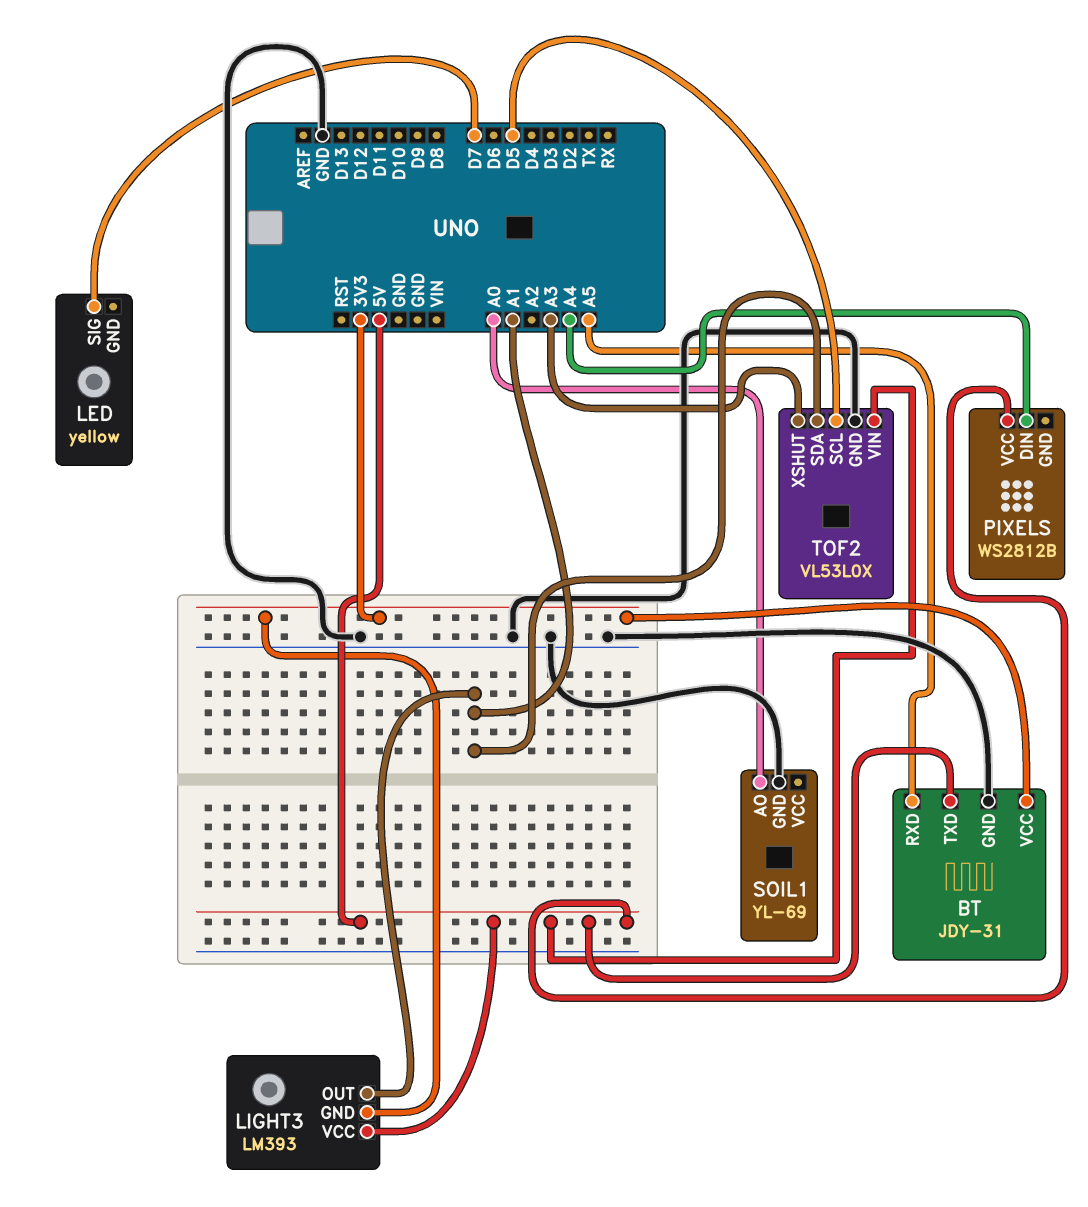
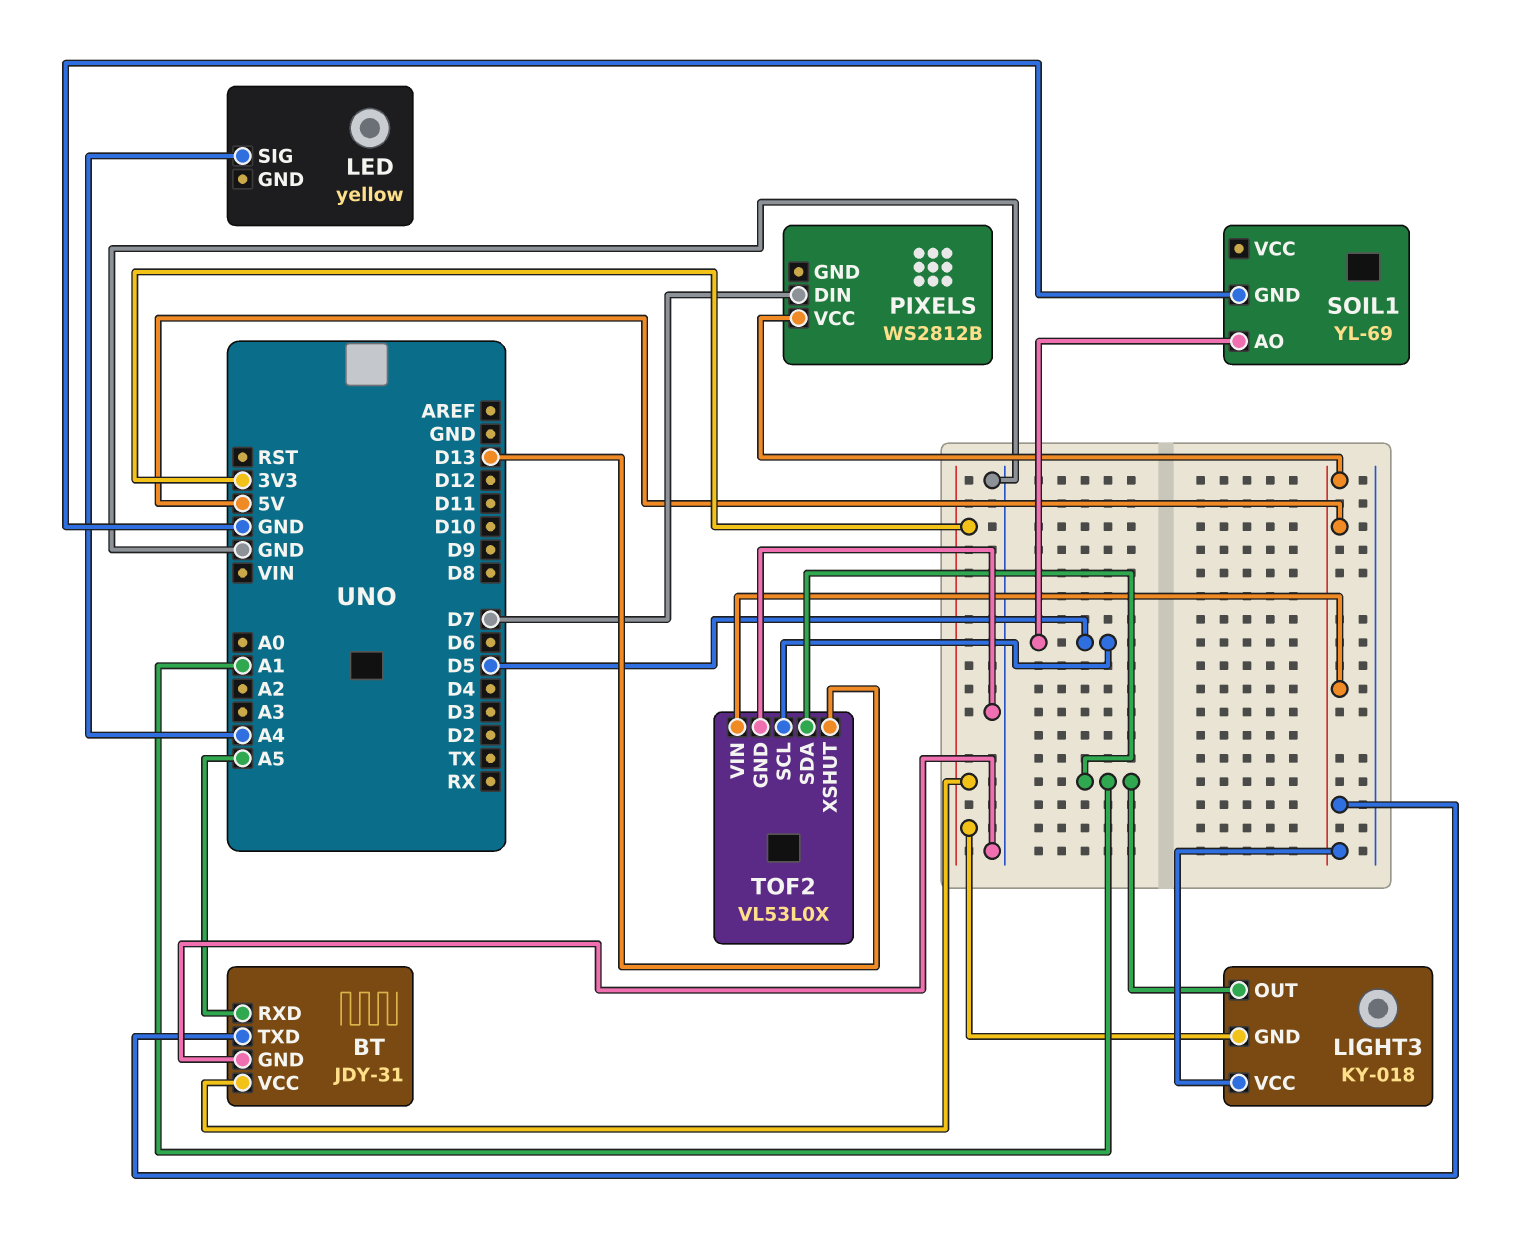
LED pin SIG: D7 -> A4
LIGHT3: LM393 -> KY-018
PIXELS pin DIN: A4 -> D7
SOIL1 pin AO: A0 -> D5
TOF2 pin XSHUT: A3 -> D13

